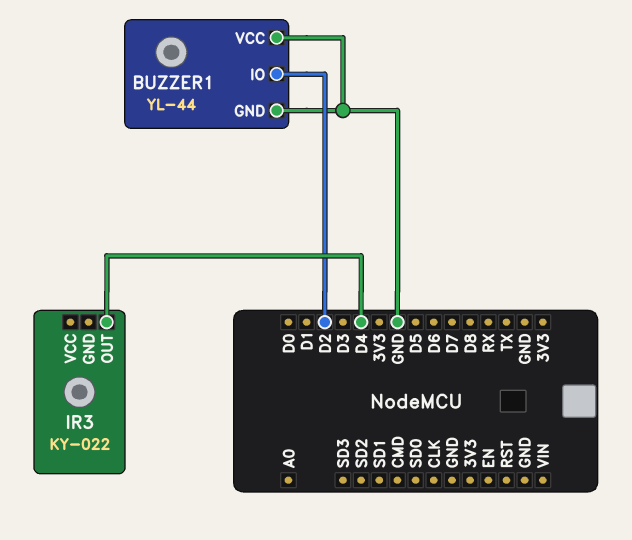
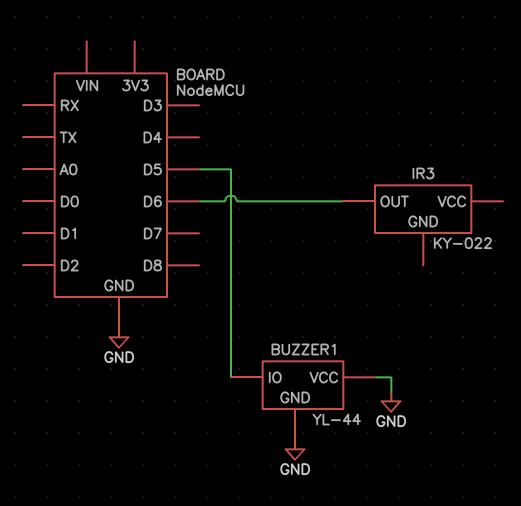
BUZZER1 pin IO: D2 -> D5
IR3 pin OUT: D4 -> D6

